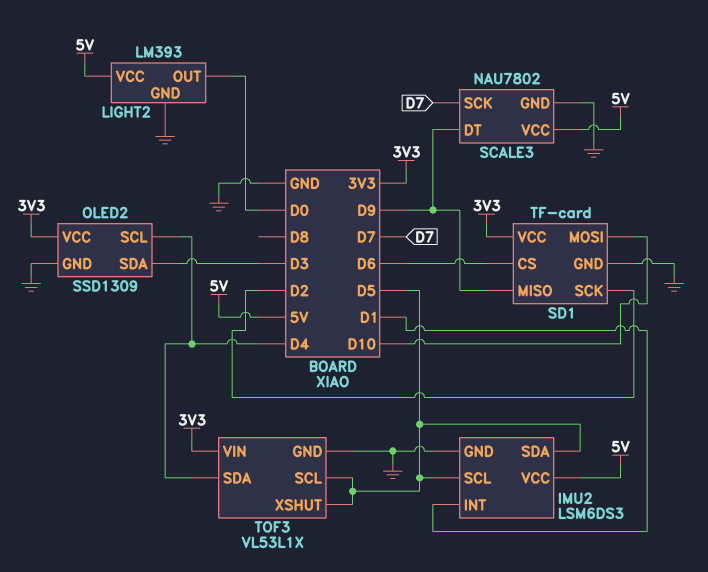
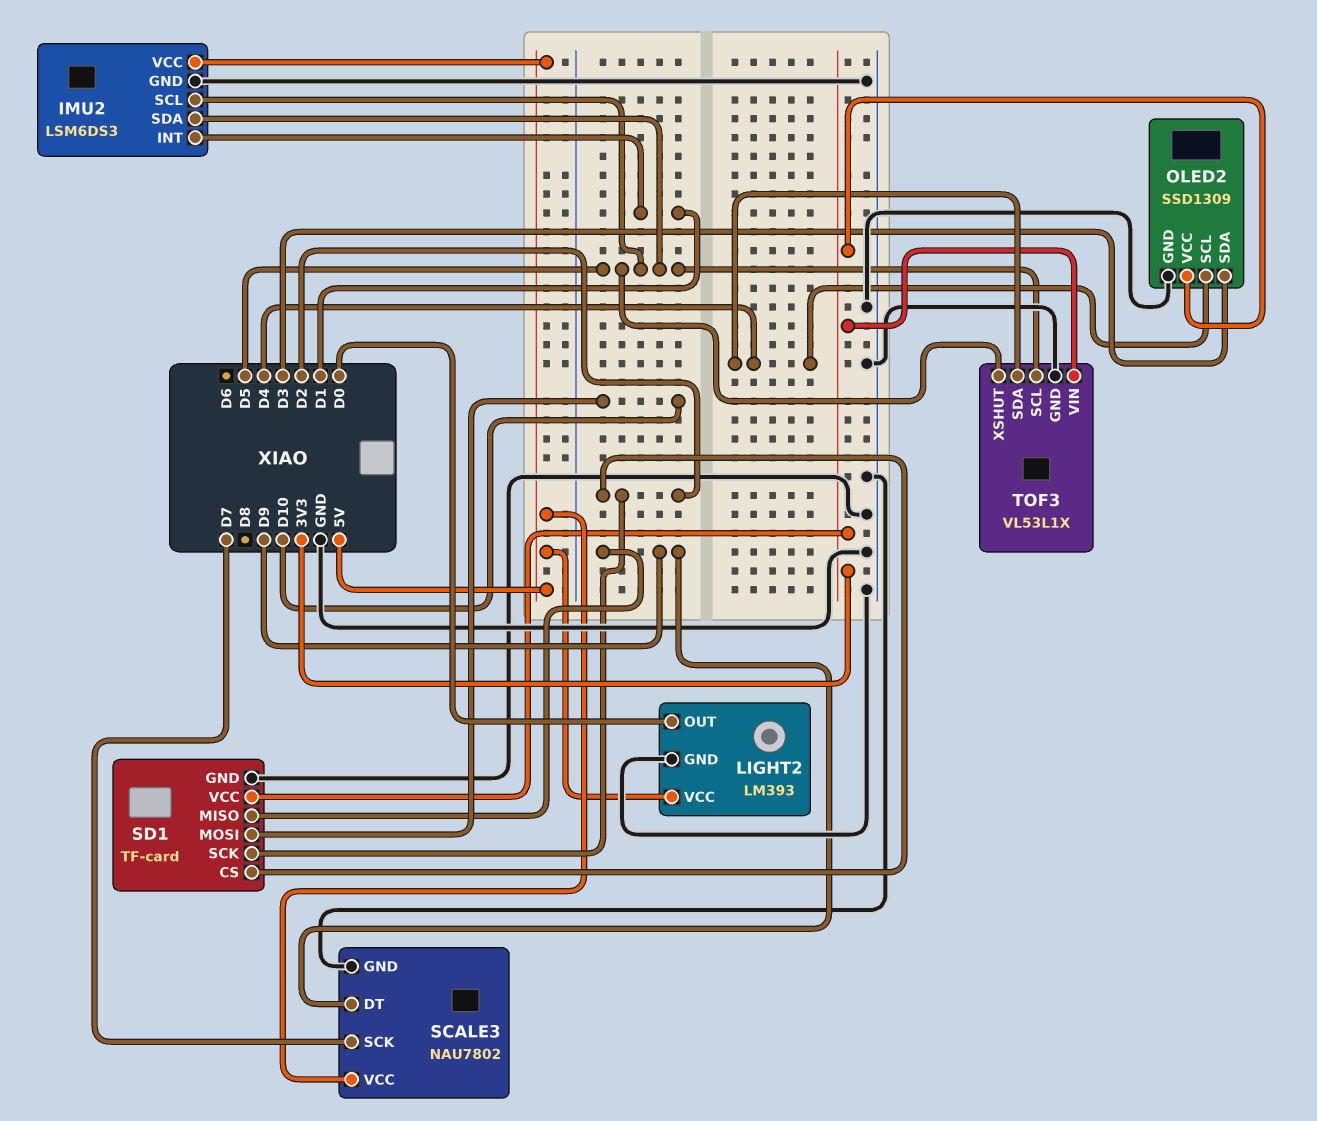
SD1 pin CS: D6 -> D2

